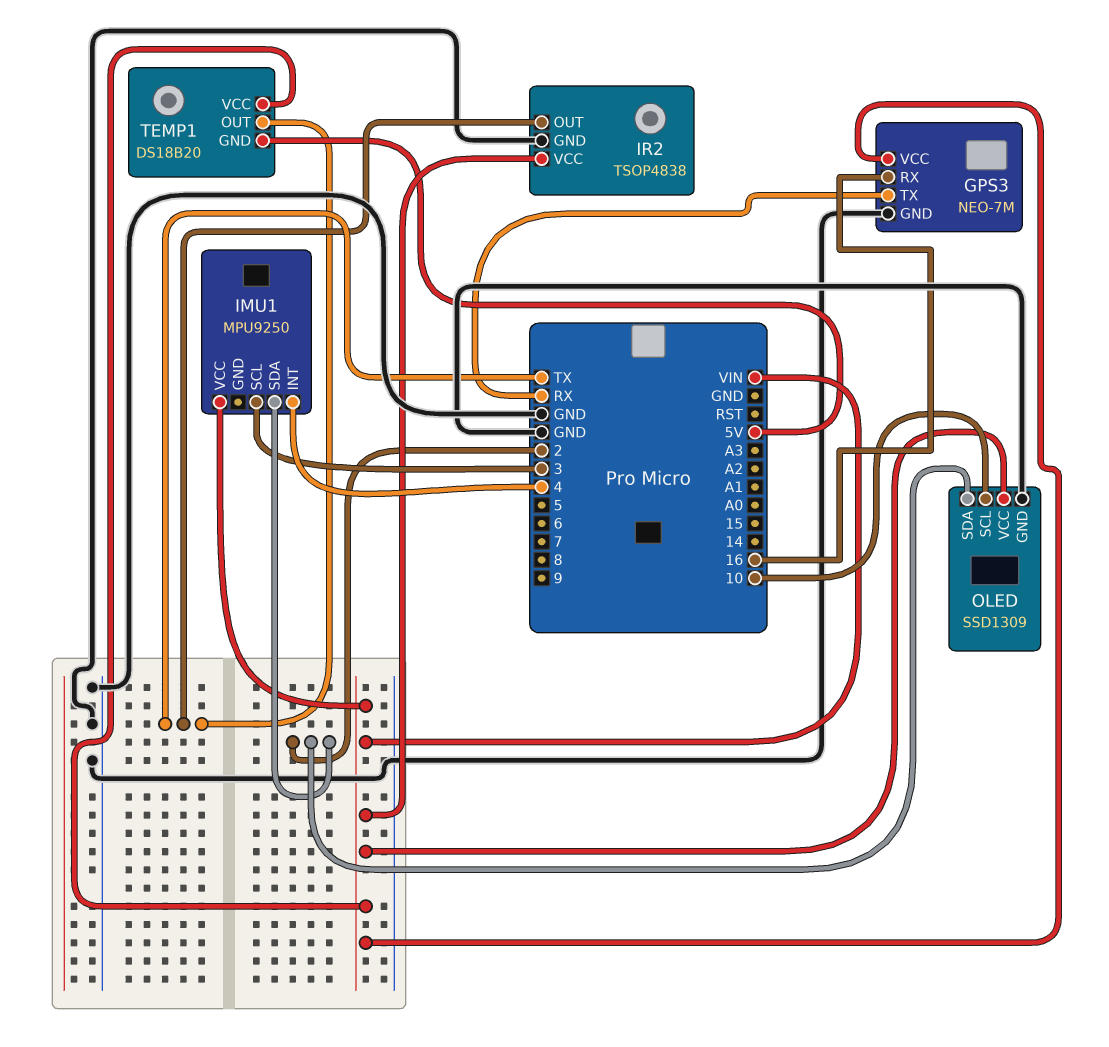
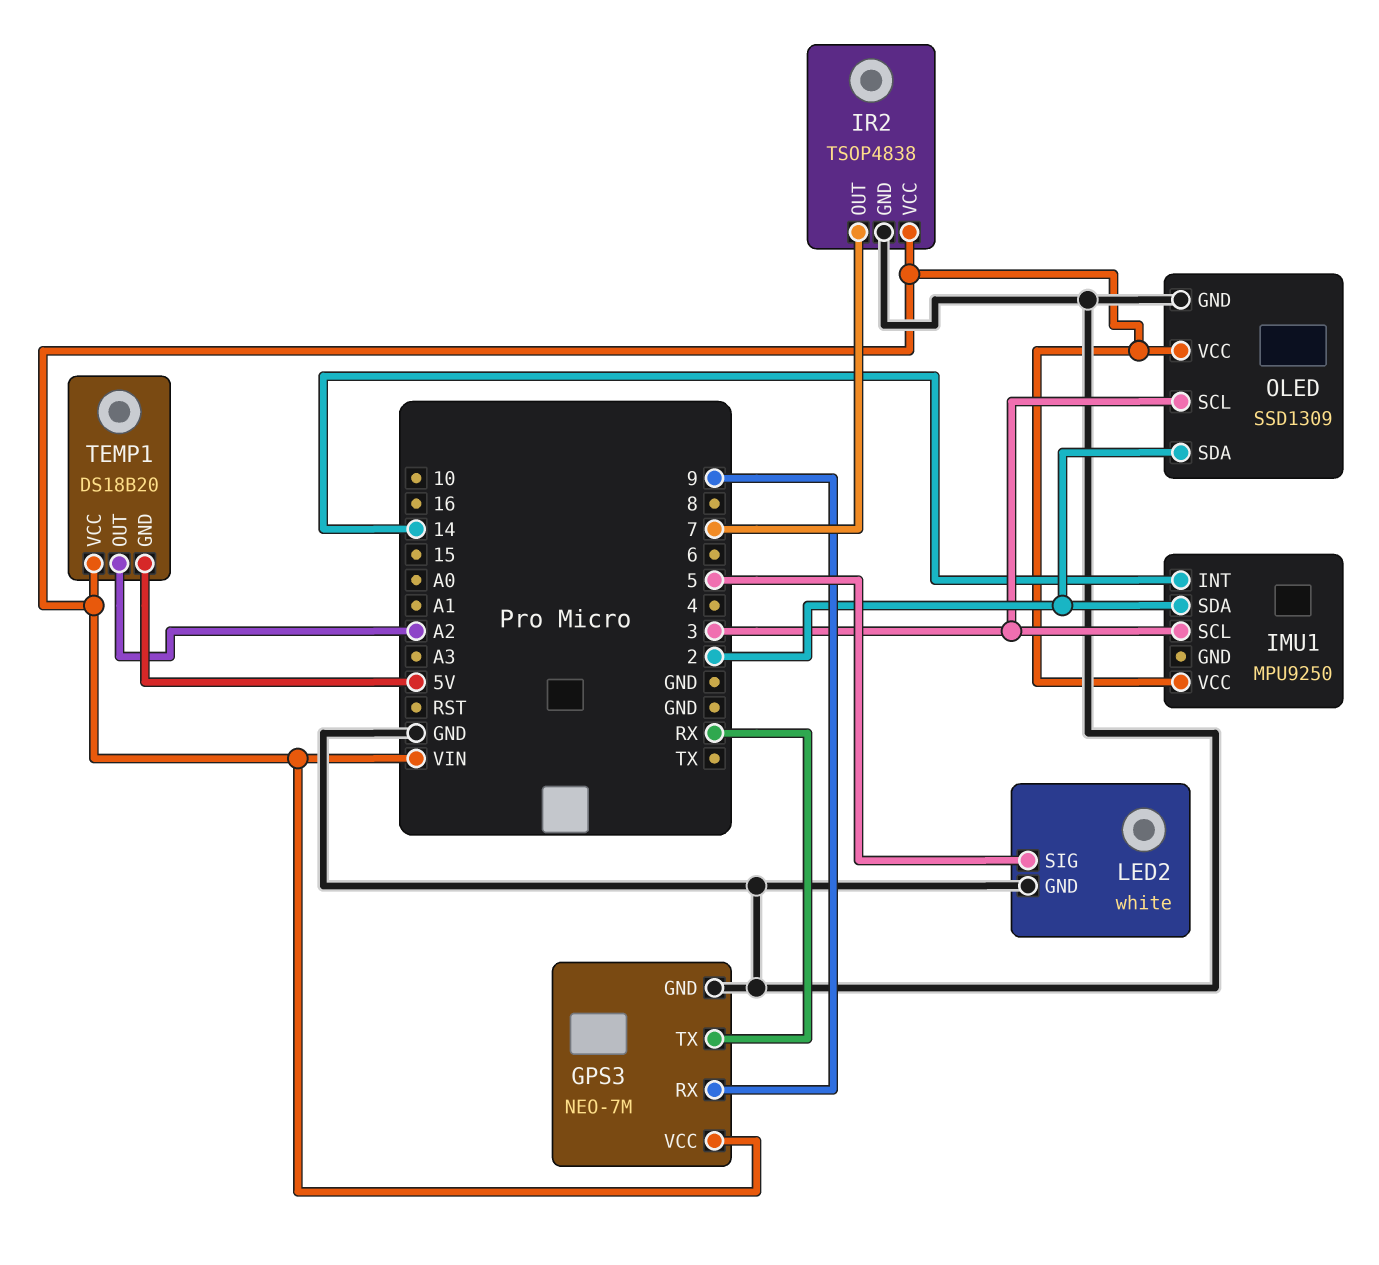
GPS3 pin RX: 16 -> 9
IMU1 pin INT: 4 -> 14
IR2 pin OUT: TX -> 7
LED2: none -> white
LED2 pin GND: none -> GND
LED2 pin SIG: none -> 5
OLED pin SCL: 10 -> 3
TEMP1 pin OUT: TX -> A2

